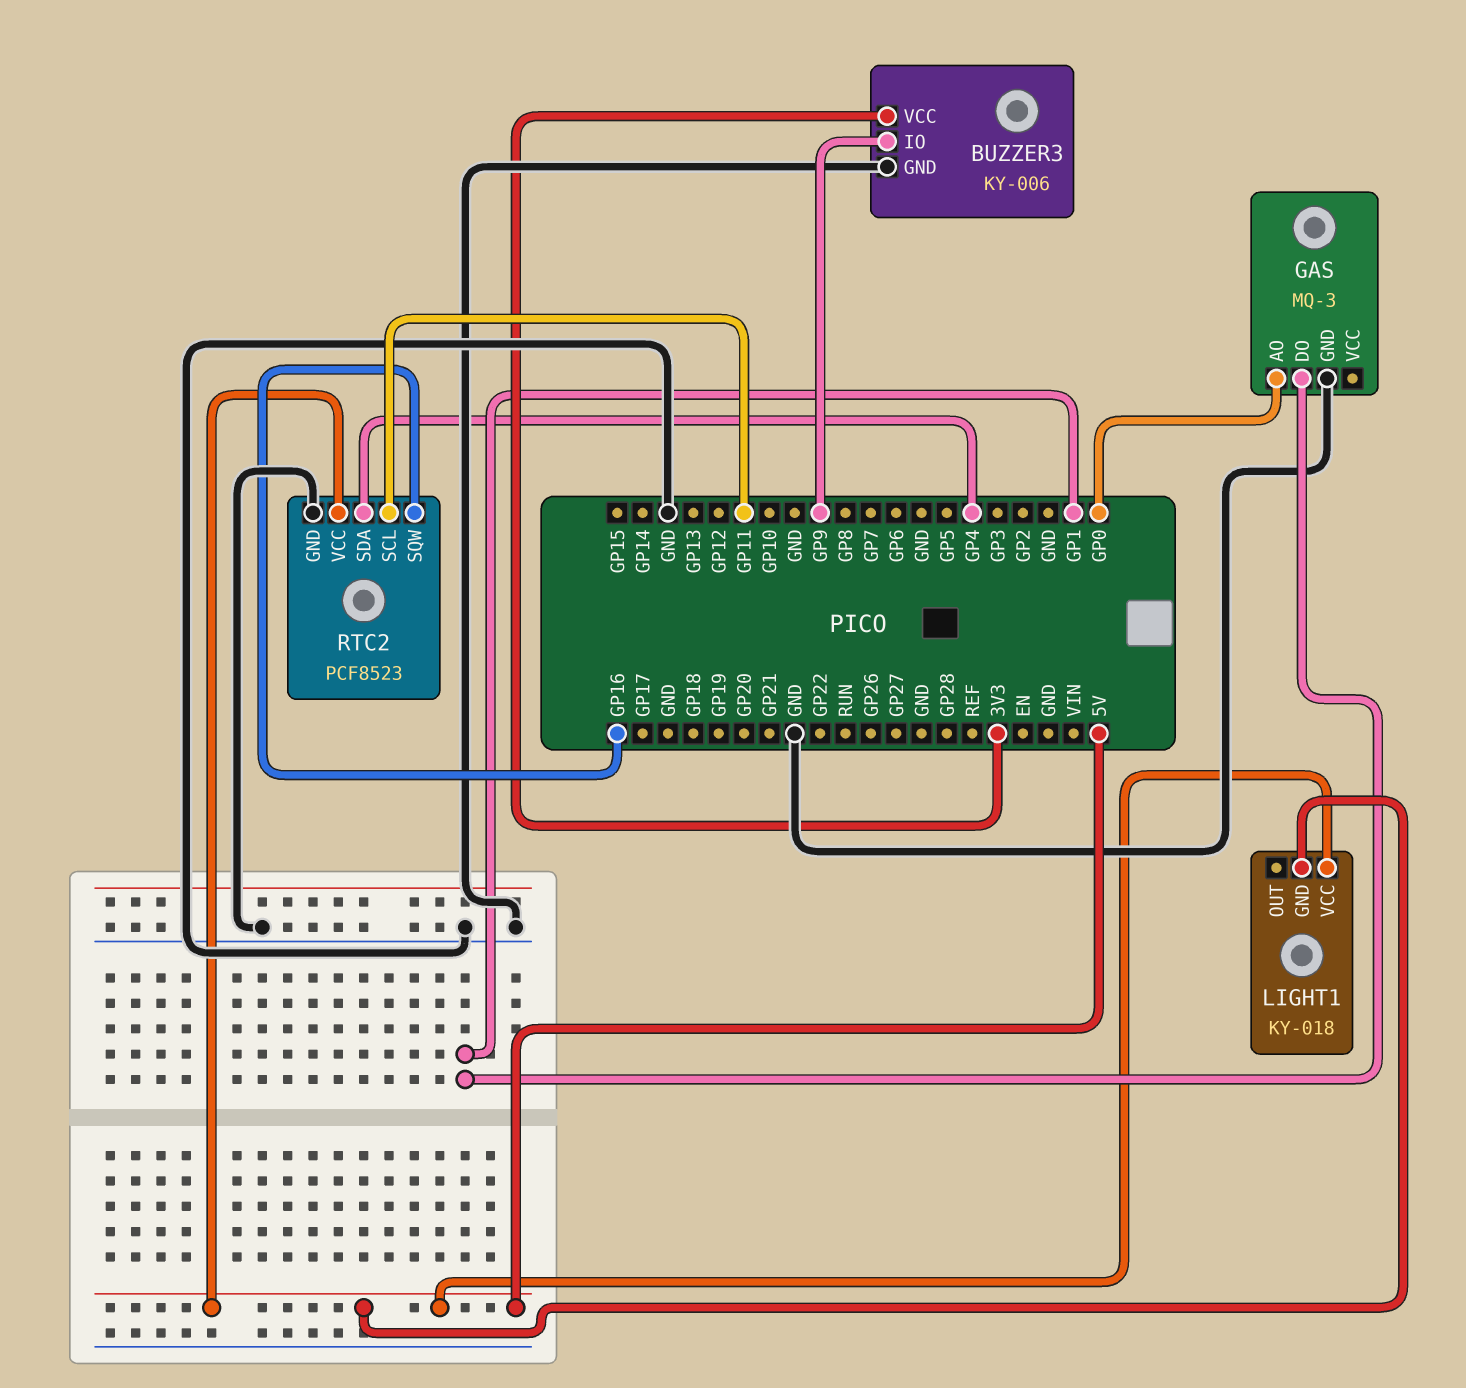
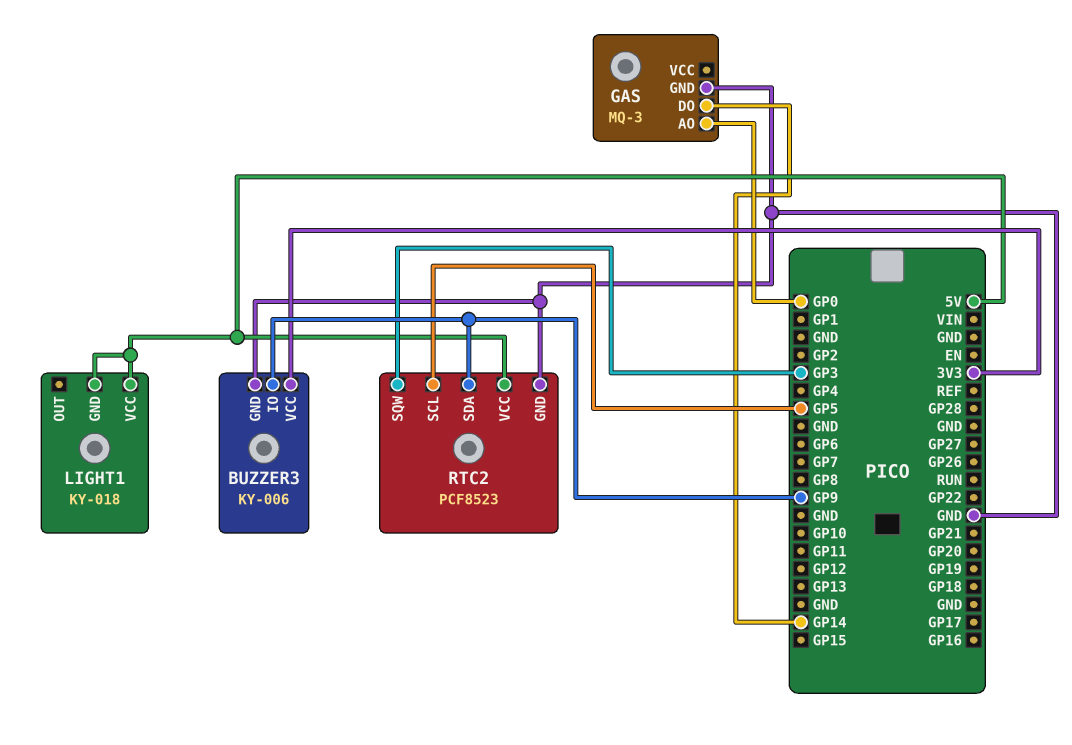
GAS pin DO: GP1 -> GP14
RTC2 pin SCL: GP11 -> GP5
RTC2 pin SDA: GP4 -> GP9
RTC2 pin SQW: GP16 -> GP3

